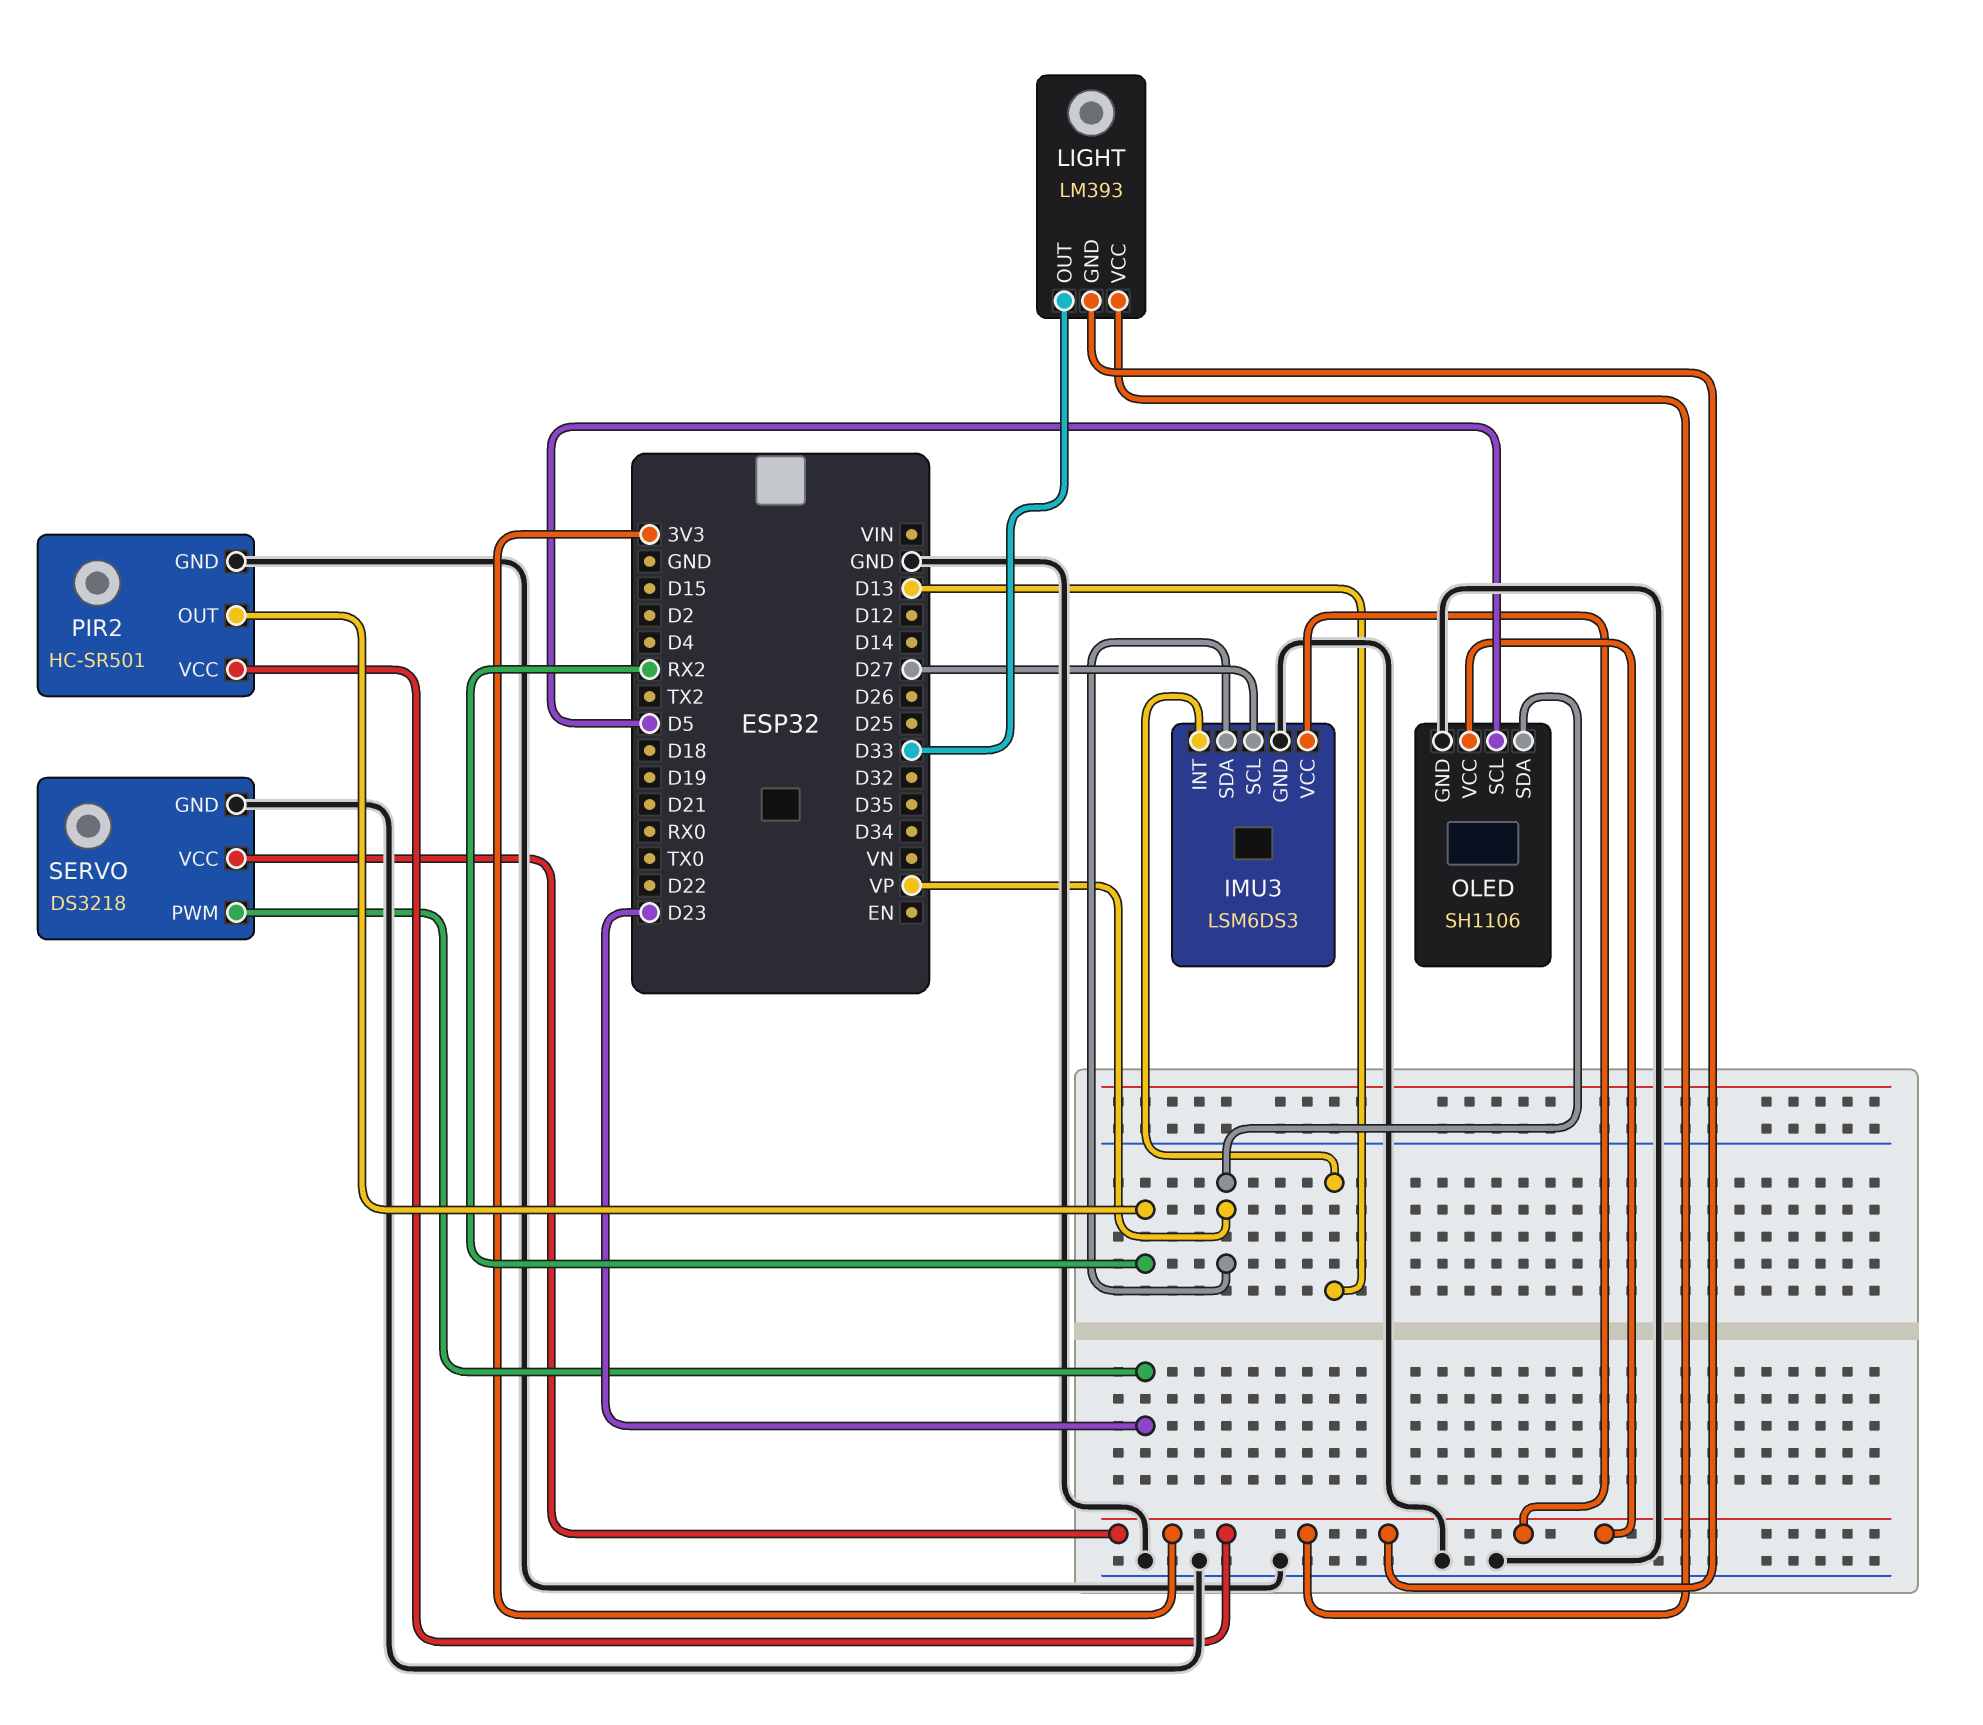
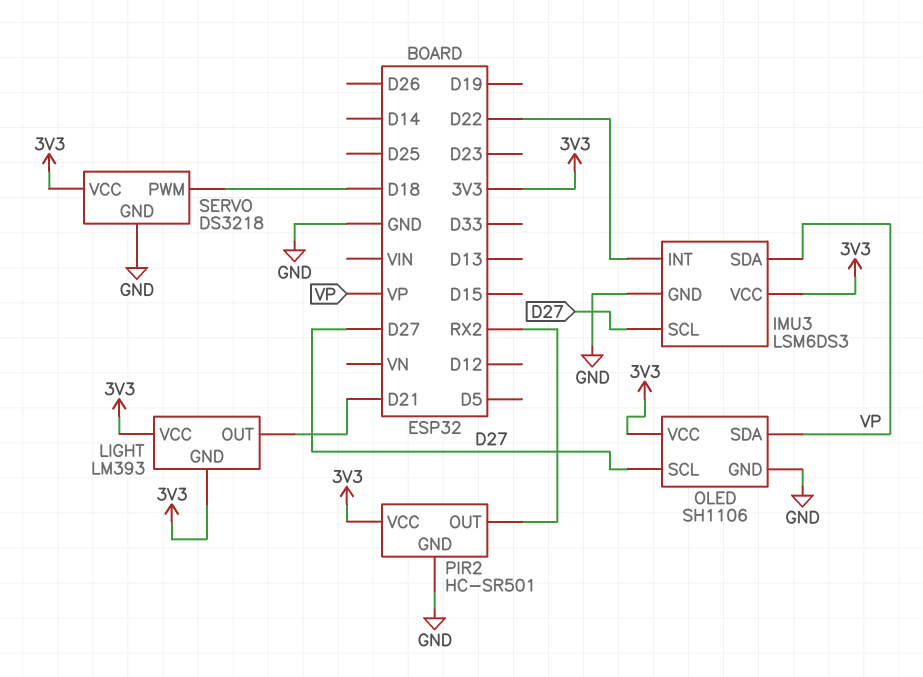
IMU3 pin INT: D13 -> D22
LIGHT pin OUT: D33 -> D21
OLED pin SCL: D5 -> D27
SERVO pin PWM: D23 -> D18

